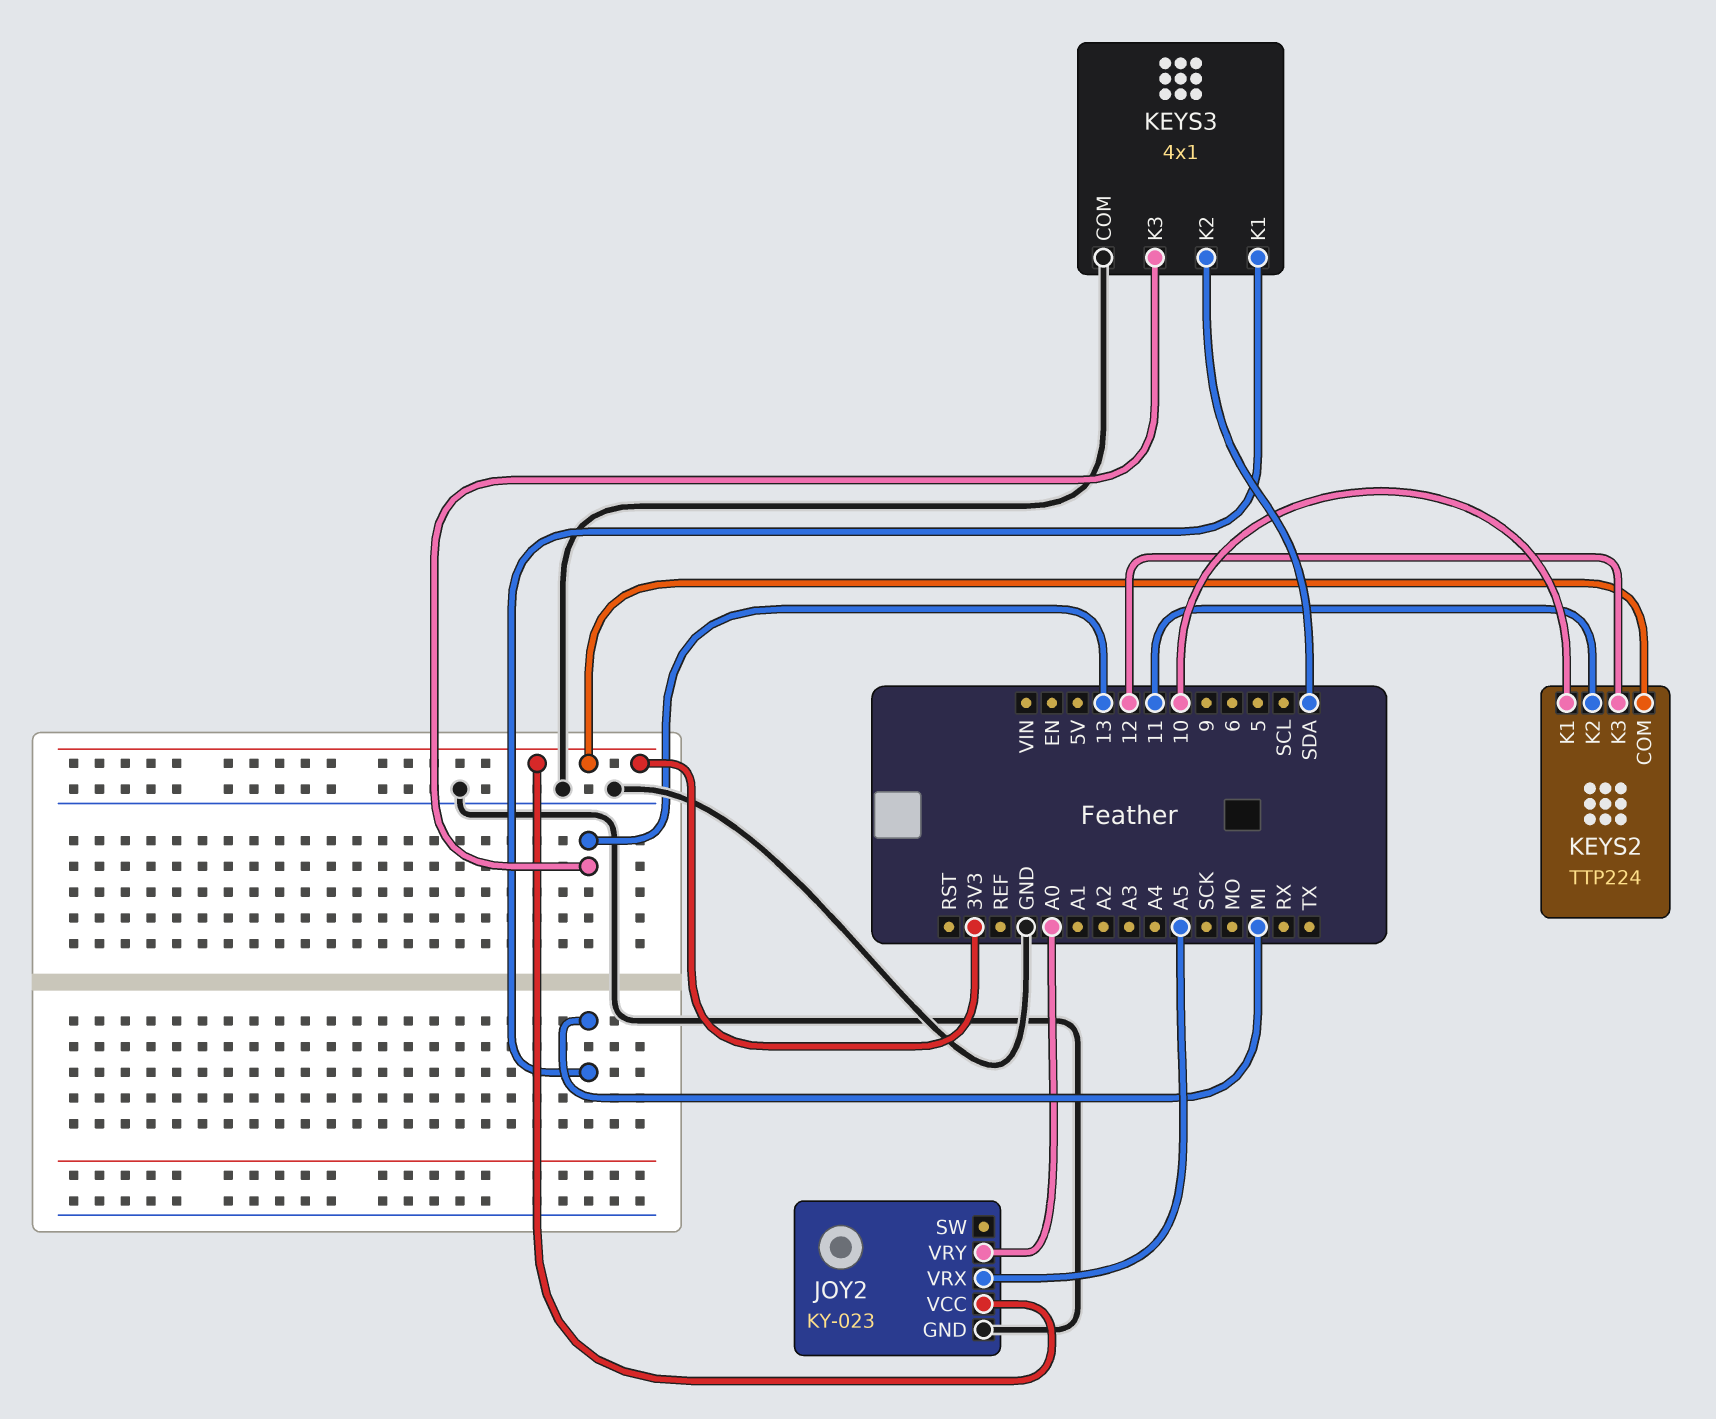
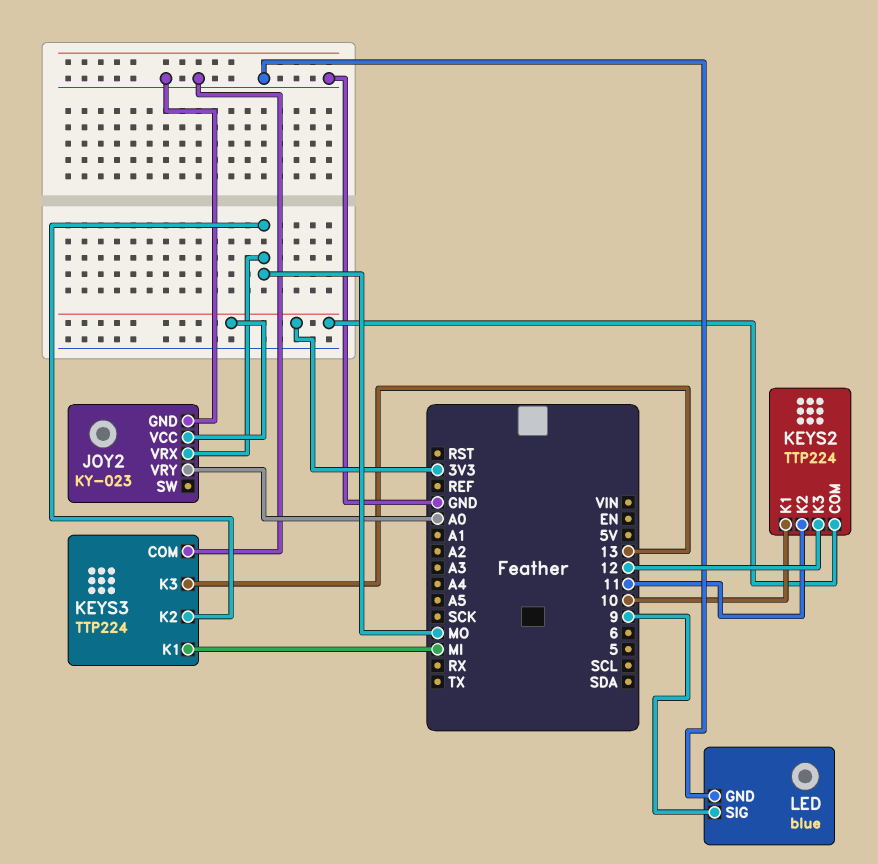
JOY2 pin VRX: A5 -> MO
KEYS3: 4x1 -> TTP224
KEYS3 pin K2: SDA -> MO
LED: none -> blue
LED pin GND: none -> GND
LED pin SIG: none -> 9

